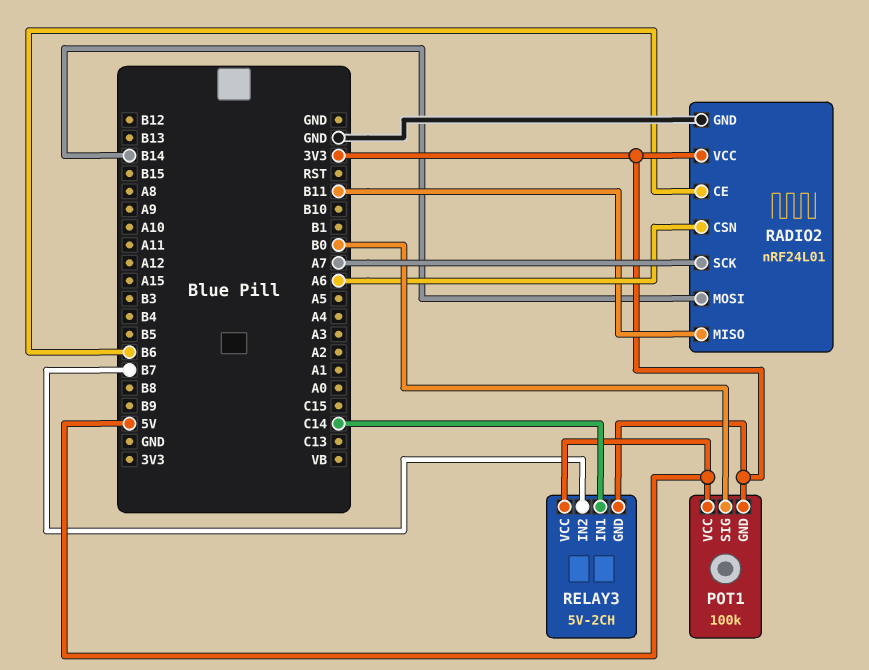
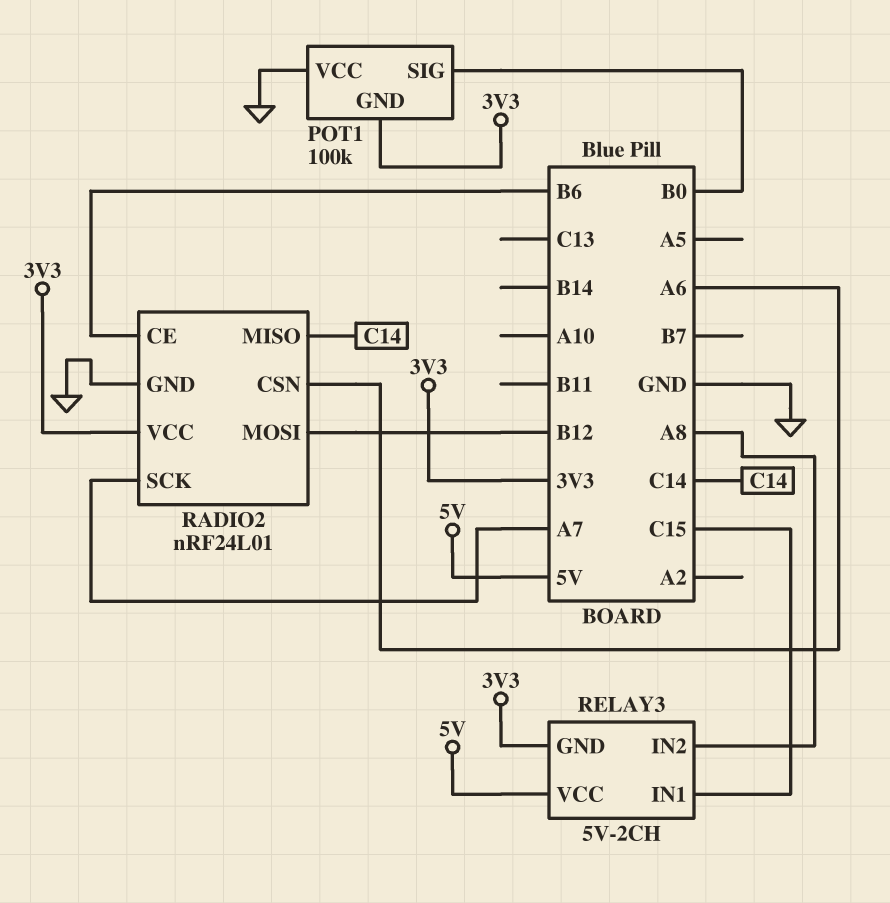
POT1 pin VCC: 5V -> GND
RADIO2 pin MISO: B11 -> C14
RADIO2 pin MOSI: B14 -> B12
RELAY3 pin IN1: C14 -> C15
RELAY3 pin IN2: B7 -> A8

